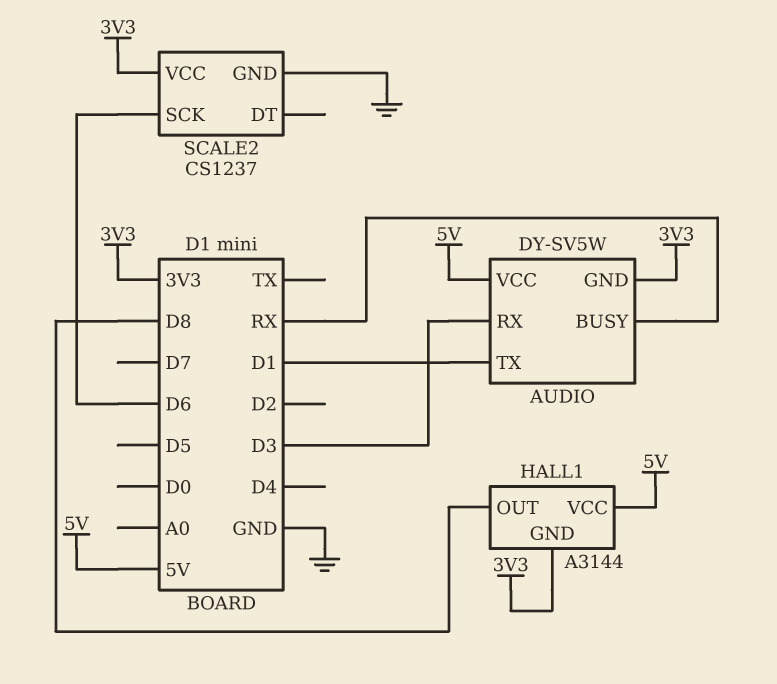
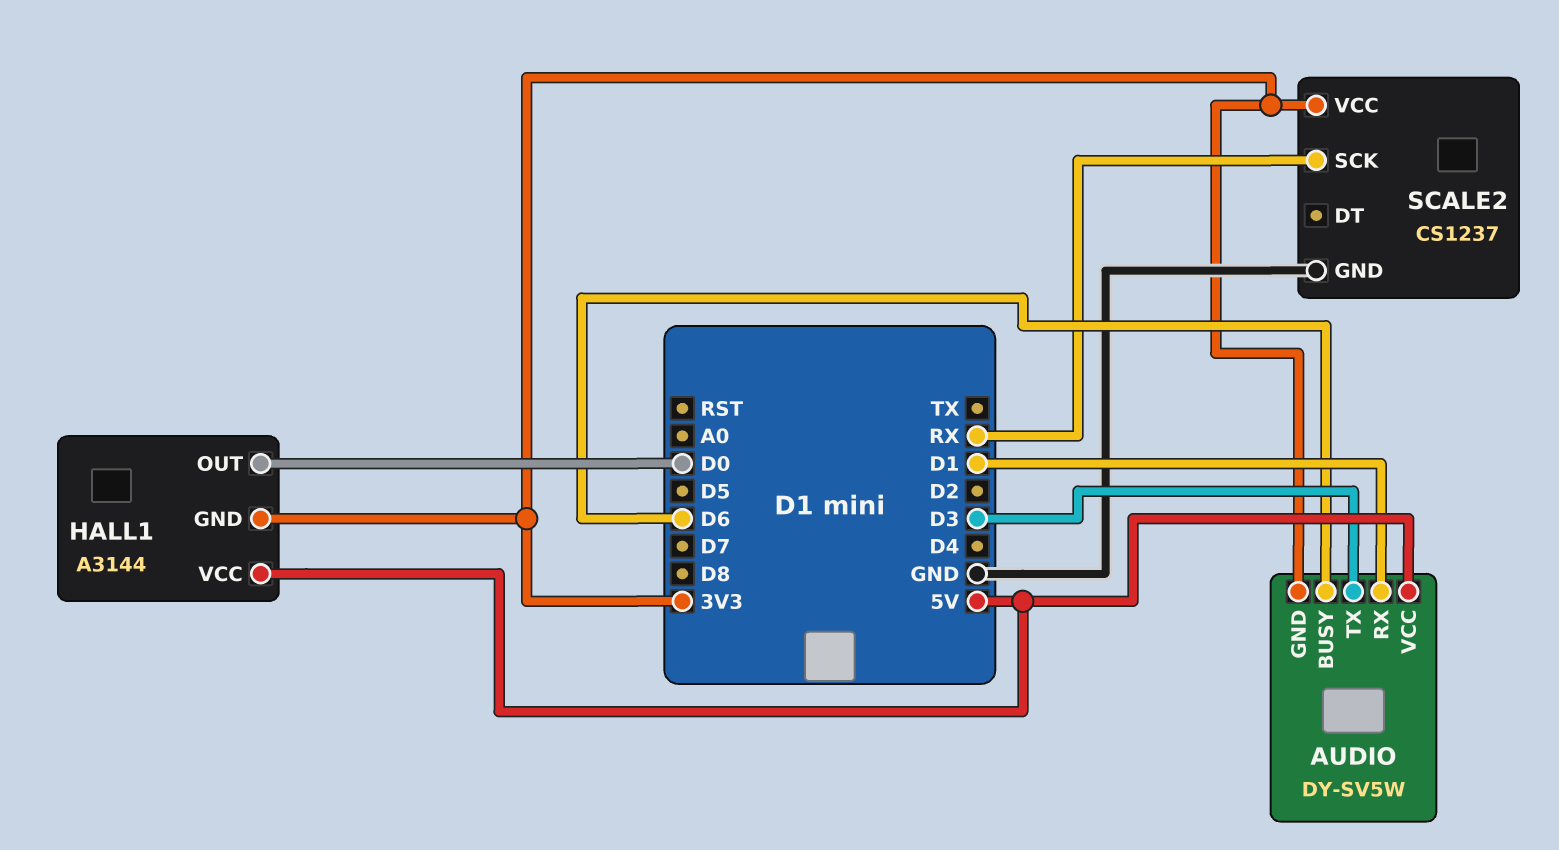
AUDIO pin BUSY: RX -> D6
AUDIO pin RX: D3 -> D1
AUDIO pin TX: D1 -> D3
HALL1 pin OUT: D8 -> D0
SCALE2 pin SCK: D6 -> RX

